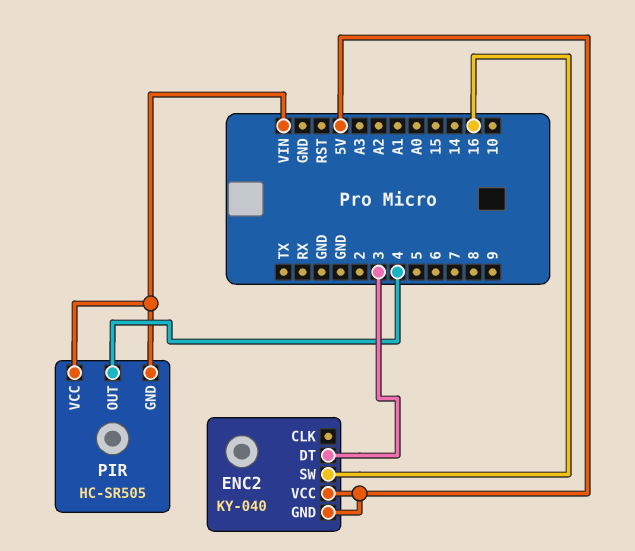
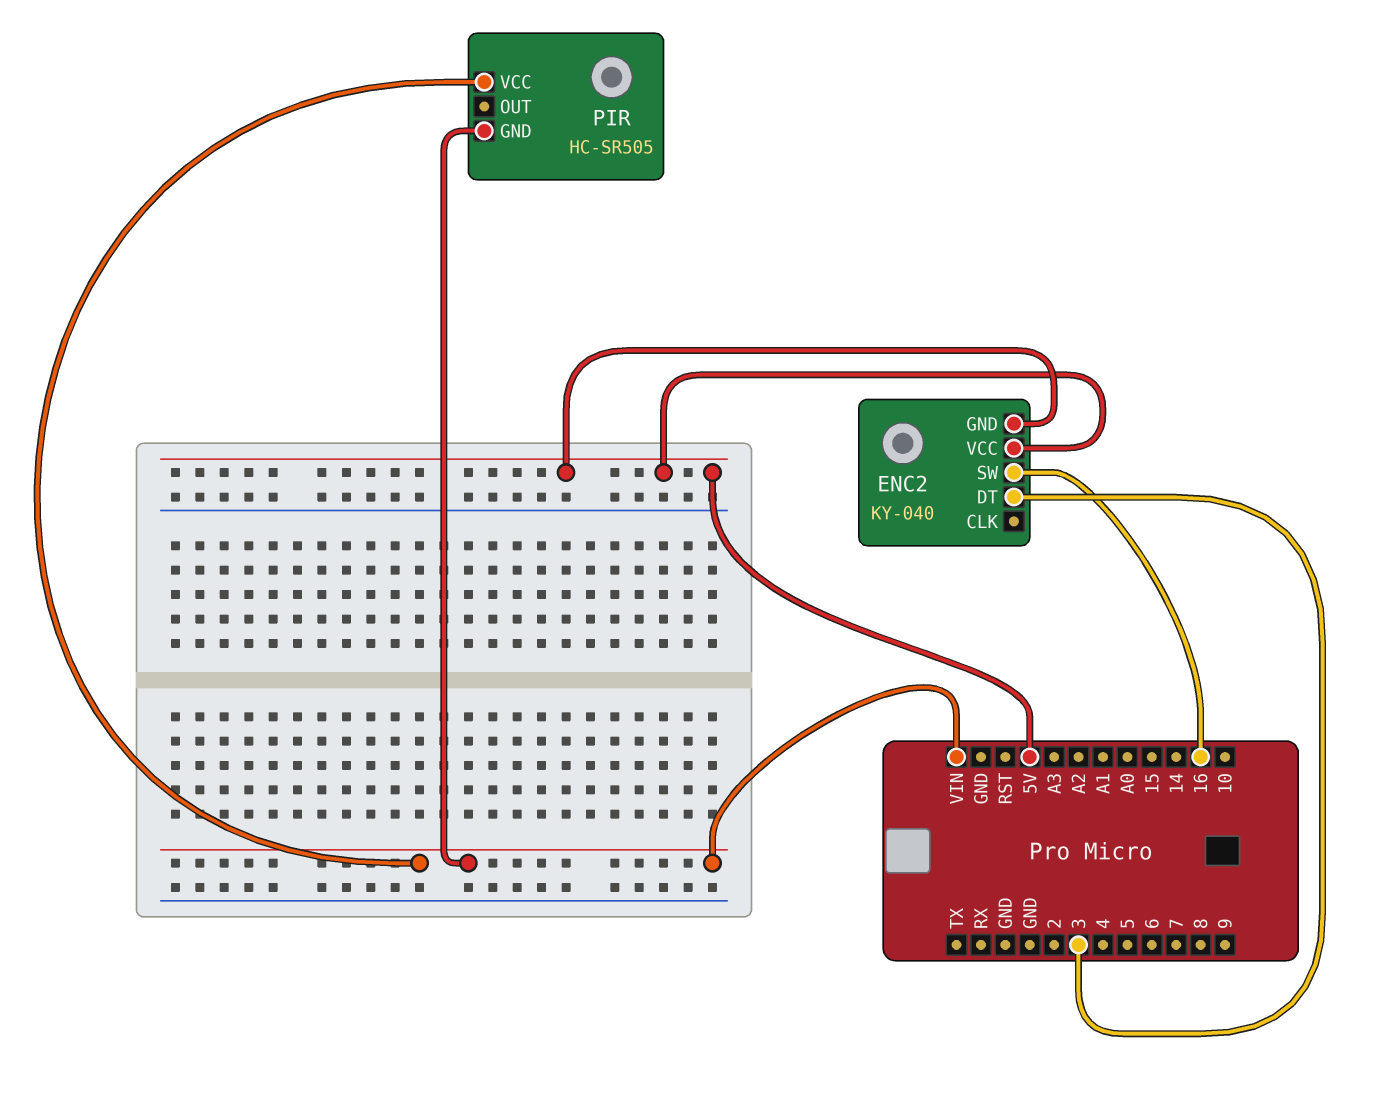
PIR pin OUT: 4 -> none

